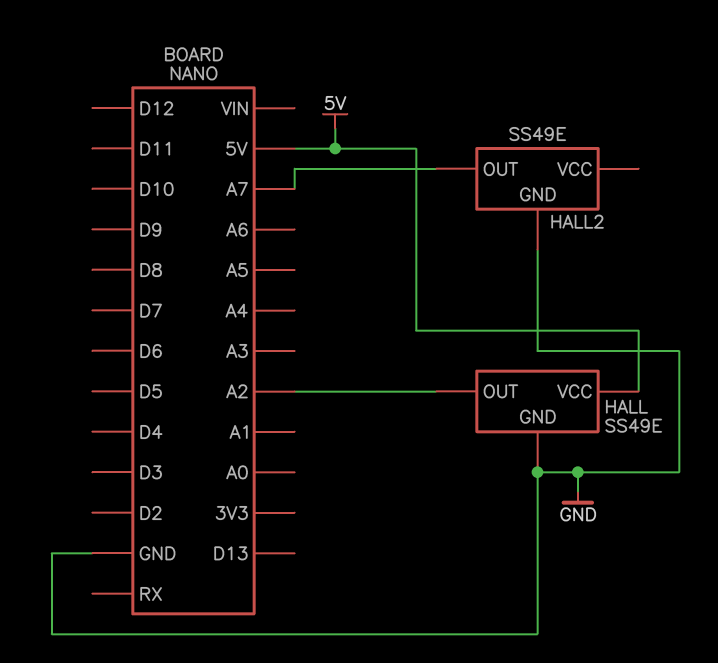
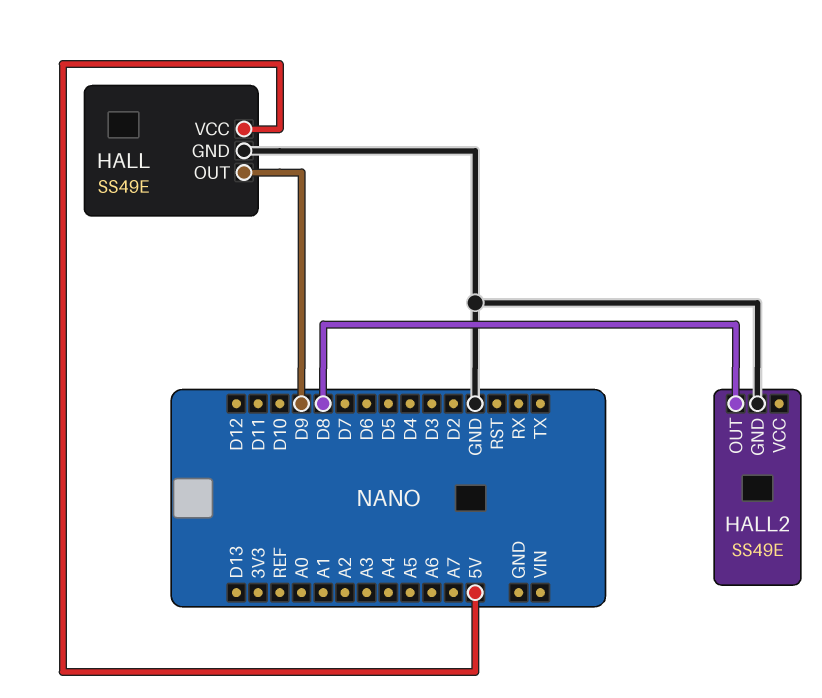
HALL pin OUT: A2 -> D9
HALL2 pin OUT: A7 -> D8

